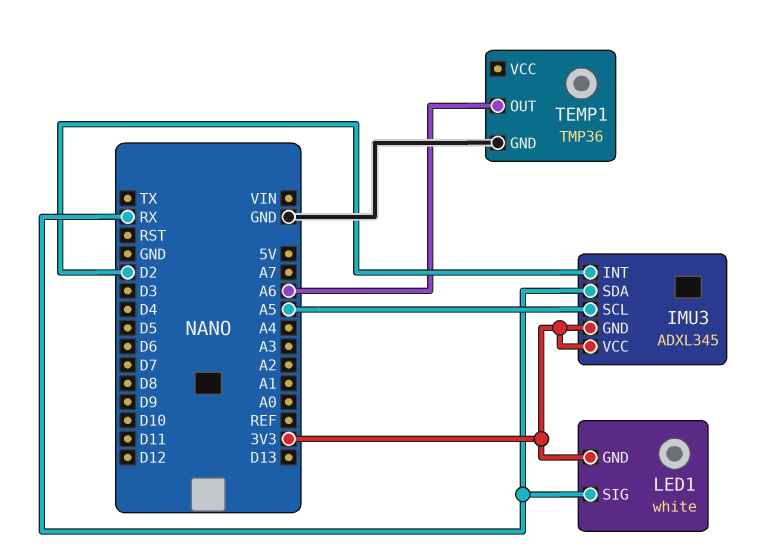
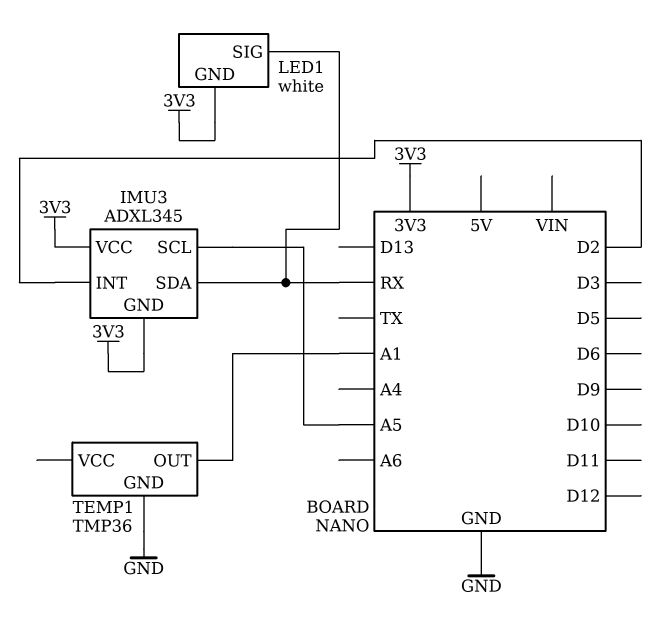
TEMP1 pin OUT: A6 -> A1

